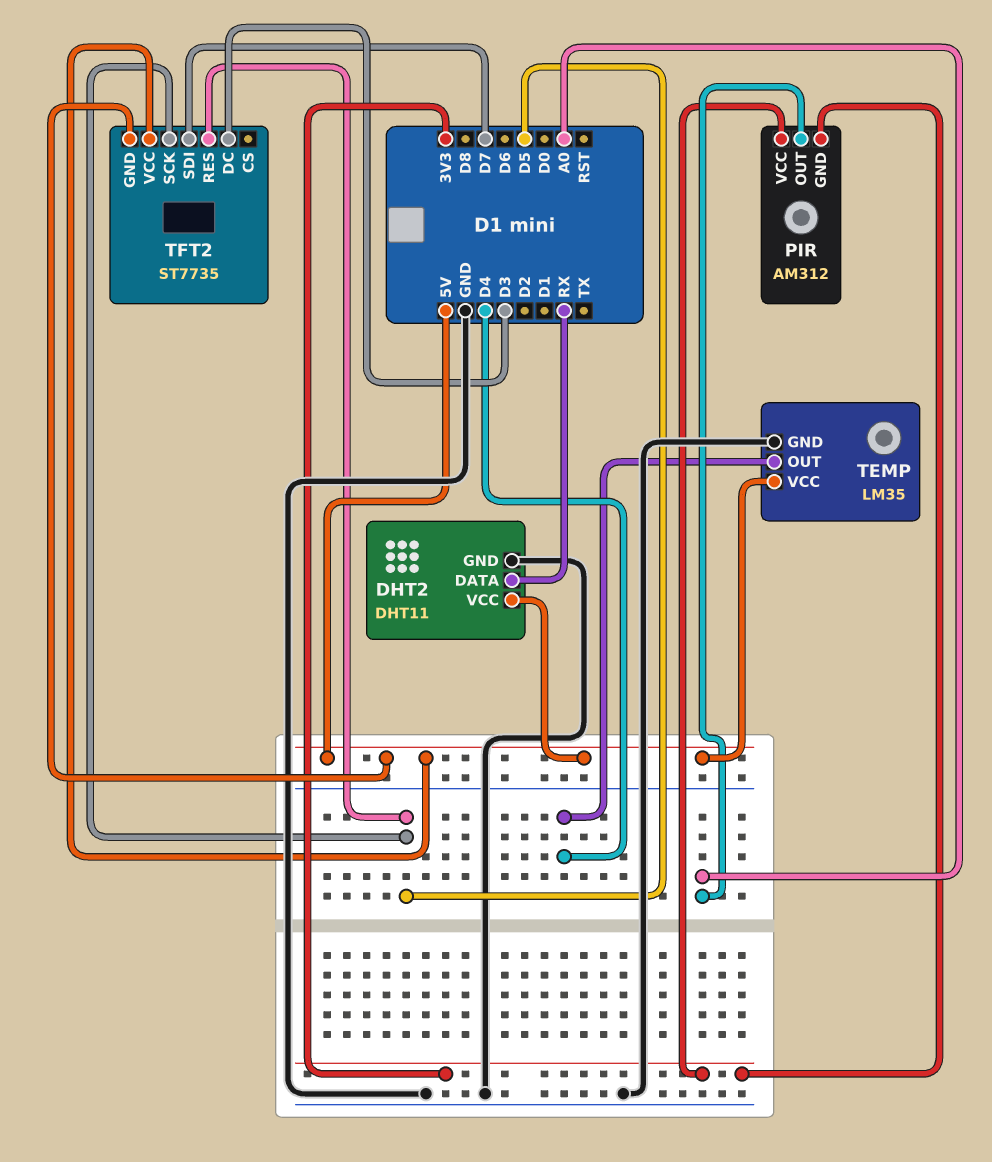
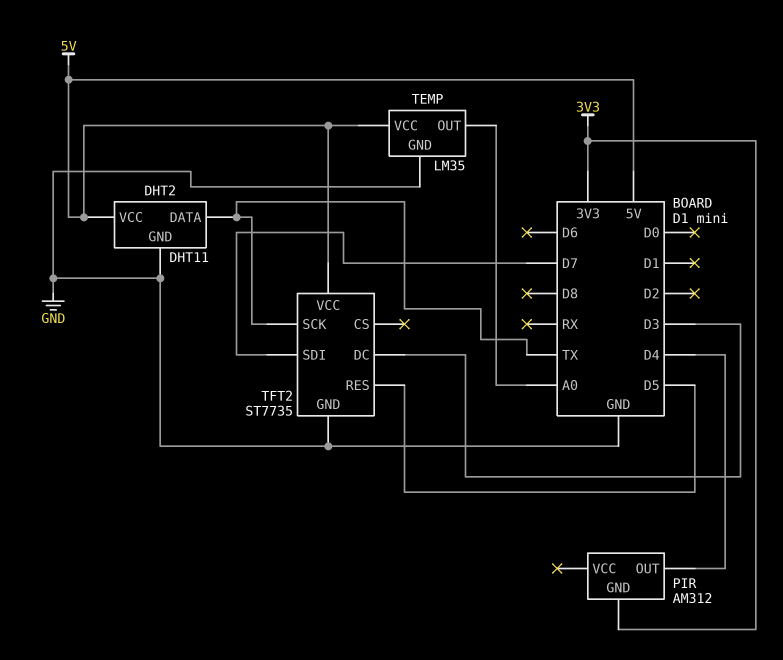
DHT2 pin DATA: RX -> TX
PIR pin OUT: A0 -> D4
PIR pin VCC: 3V3 -> none
TEMP pin OUT: D4 -> A0
TFT2 pin GND: 5V -> GND
TFT2 pin SCK: D5 -> TX

